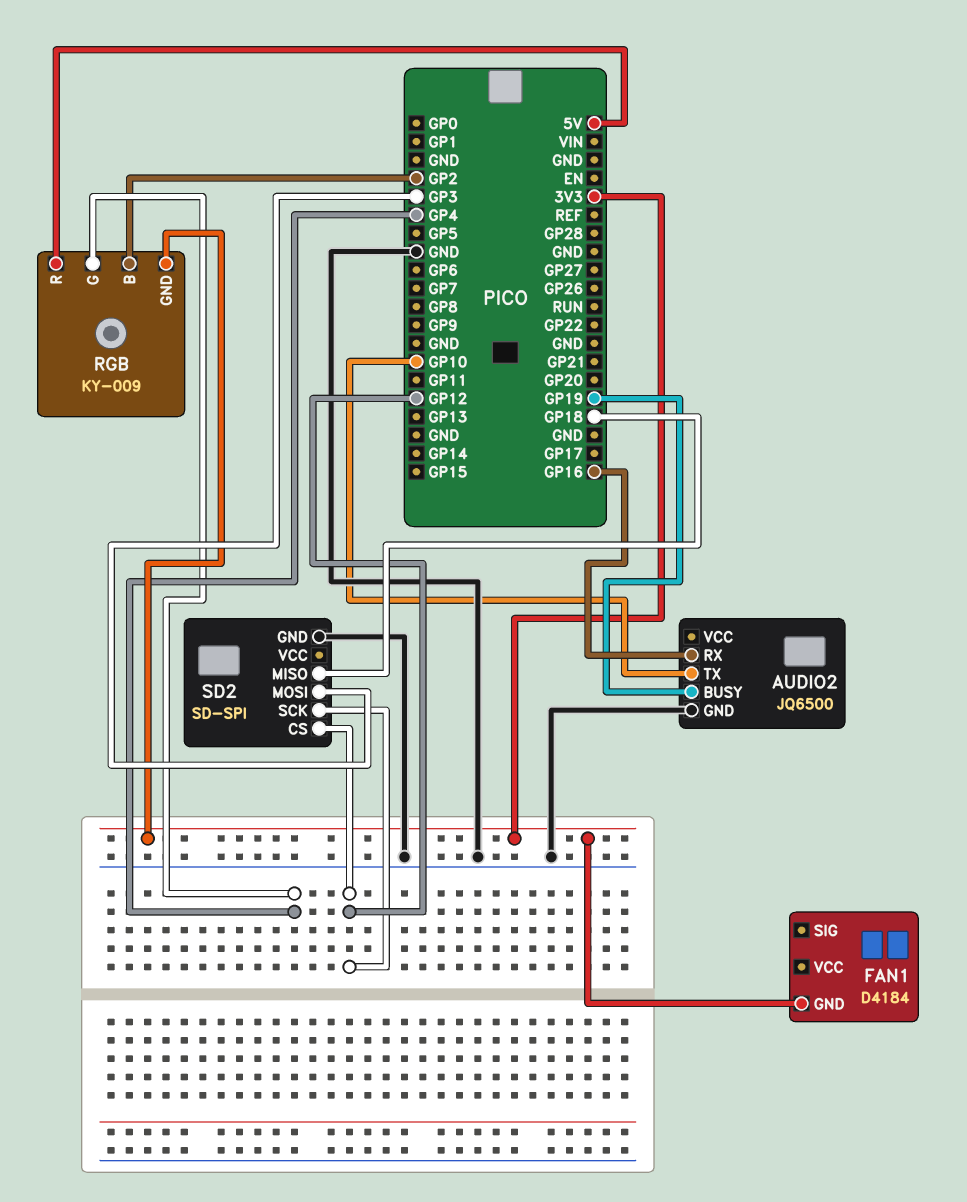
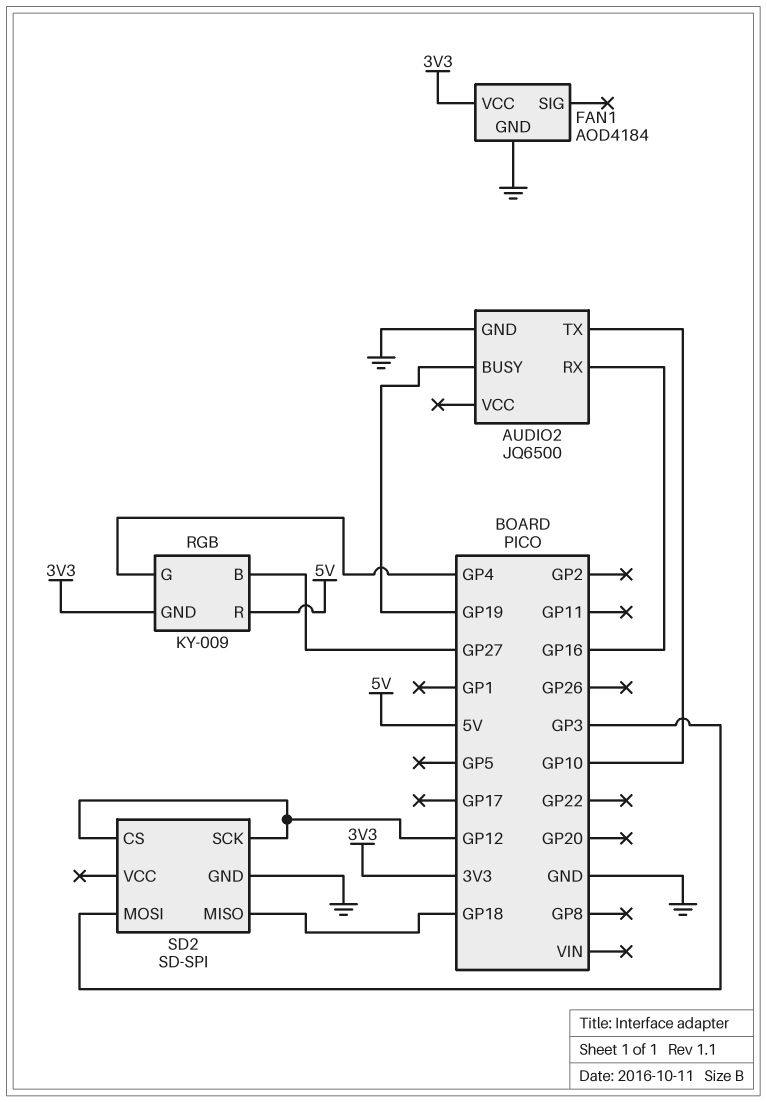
FAN1: D4184 -> AOD4184
FAN1 pin GND: 3V3 -> GND
FAN1 pin VCC: none -> 3V3
RGB pin B: GP2 -> GP27

